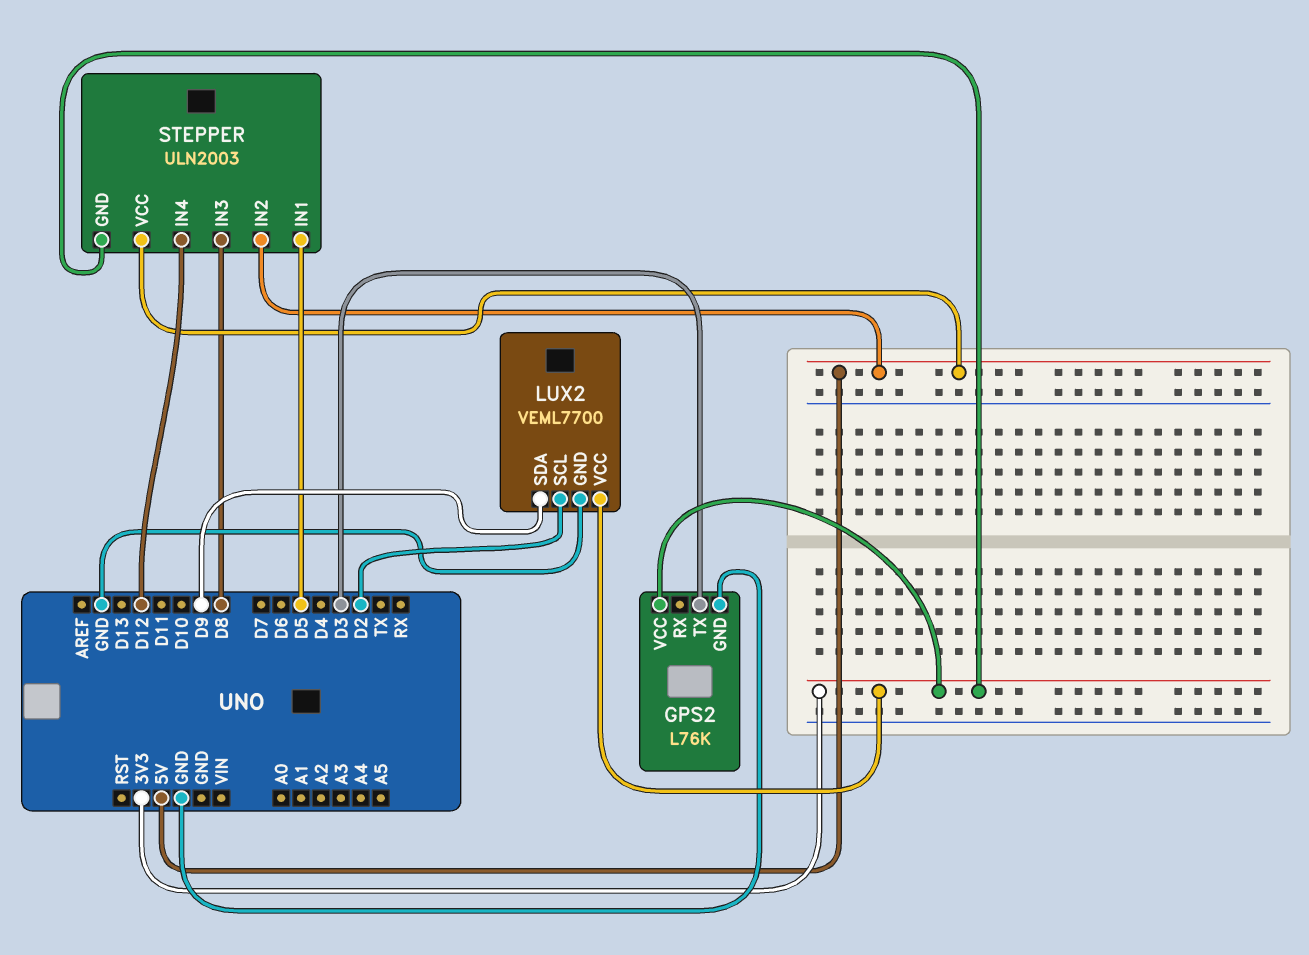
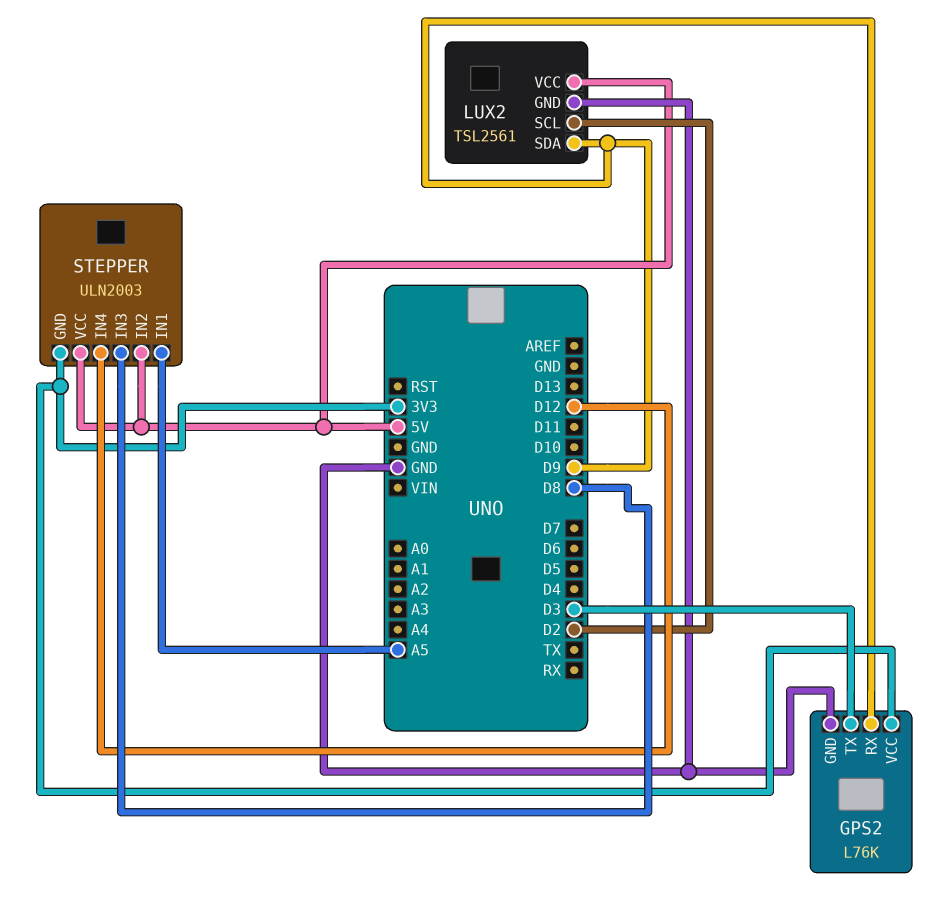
GPS2 pin RX: none -> D9
LUX2: VEML7700 -> TSL2561
LUX2 pin VCC: 3V3 -> 5V
STEPPER pin IN1: D5 -> A5

